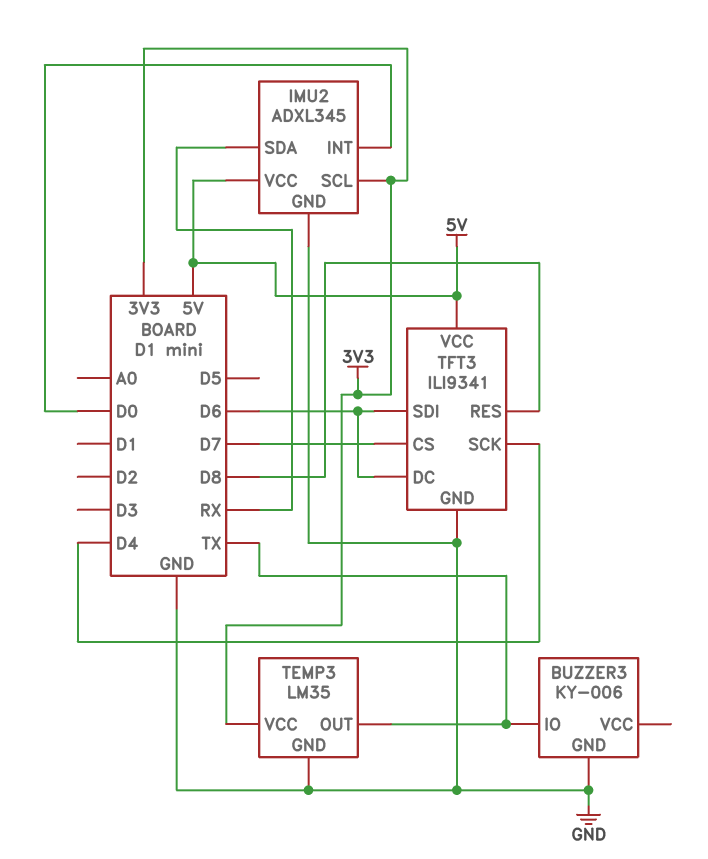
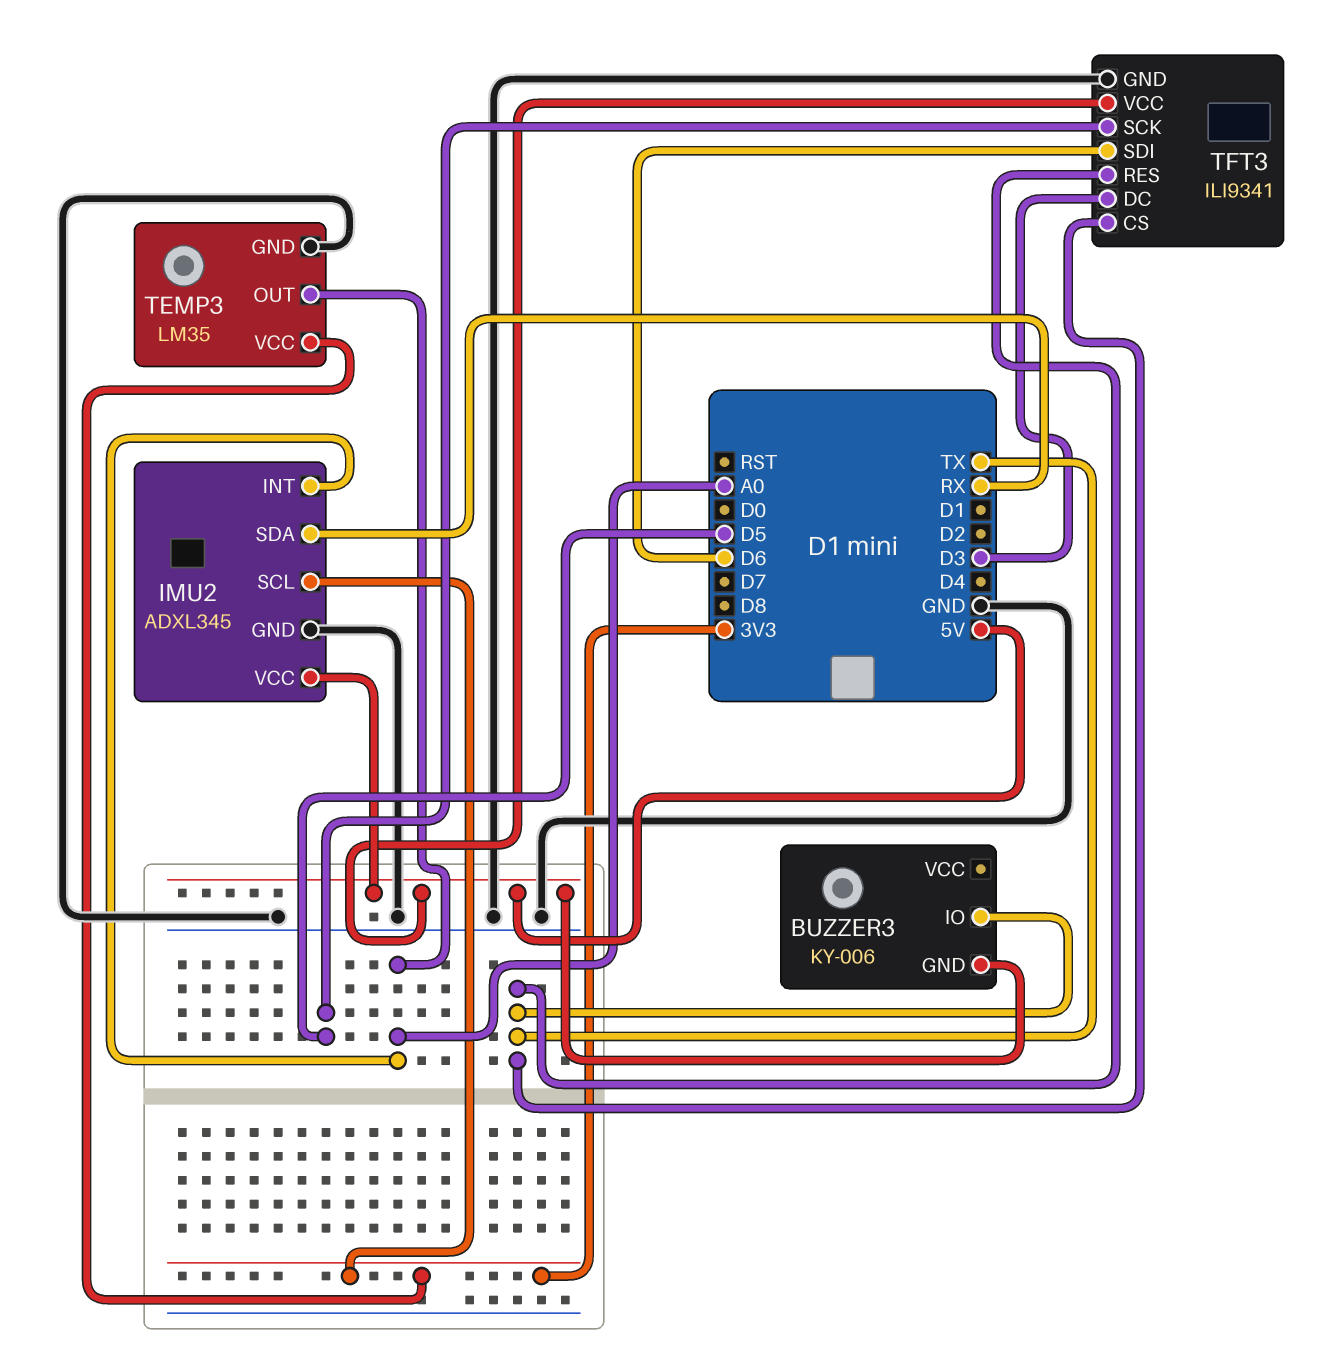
BUZZER3 pin GND: GND -> 5V
IMU2 pin INT: D0 -> A0
TEMP3 pin OUT: TX -> A0
TFT3 pin CS: D7 -> TX
TFT3 pin DC: D6 -> D3
TFT3 pin RES: D8 -> TX
TFT3 pin SCK: D4 -> D5

